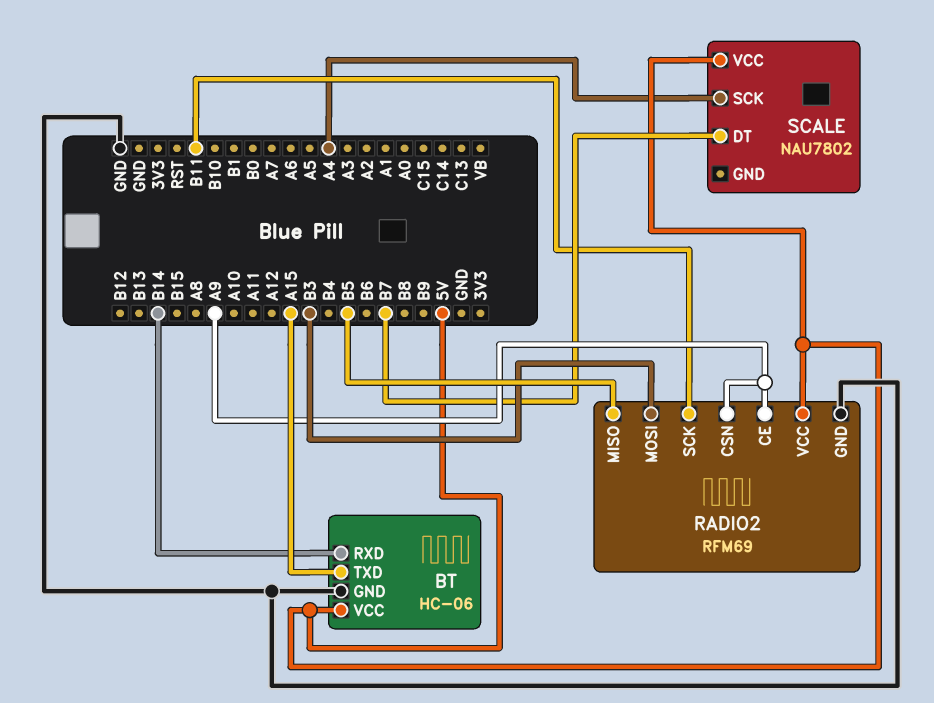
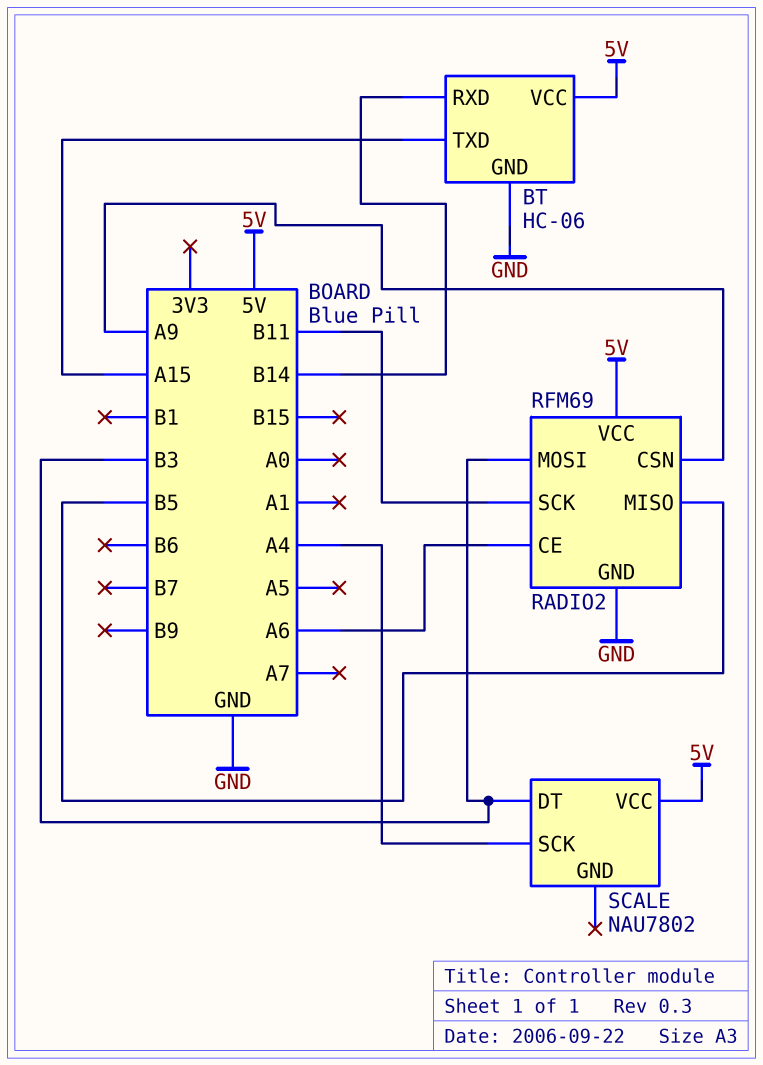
RADIO2 pin CE: A9 -> A6
SCALE pin DT: B7 -> B3

